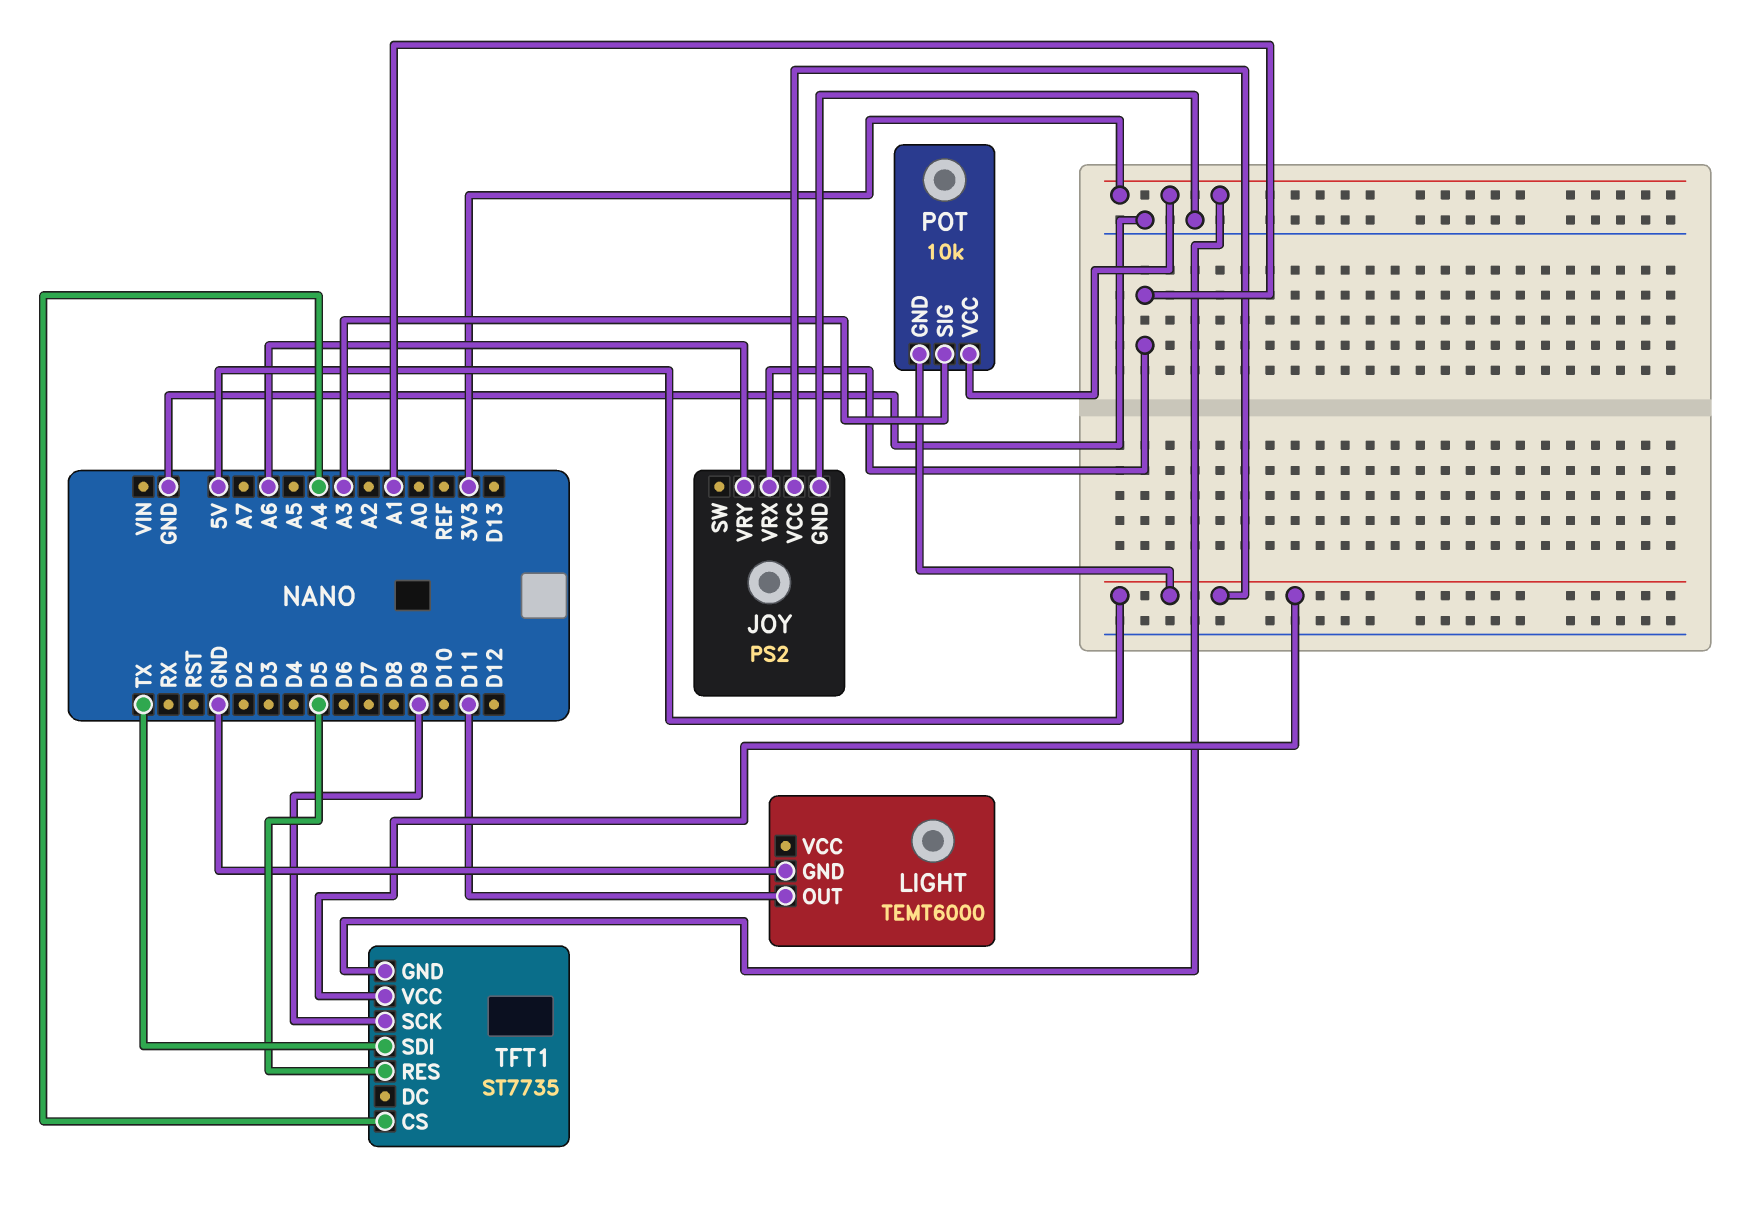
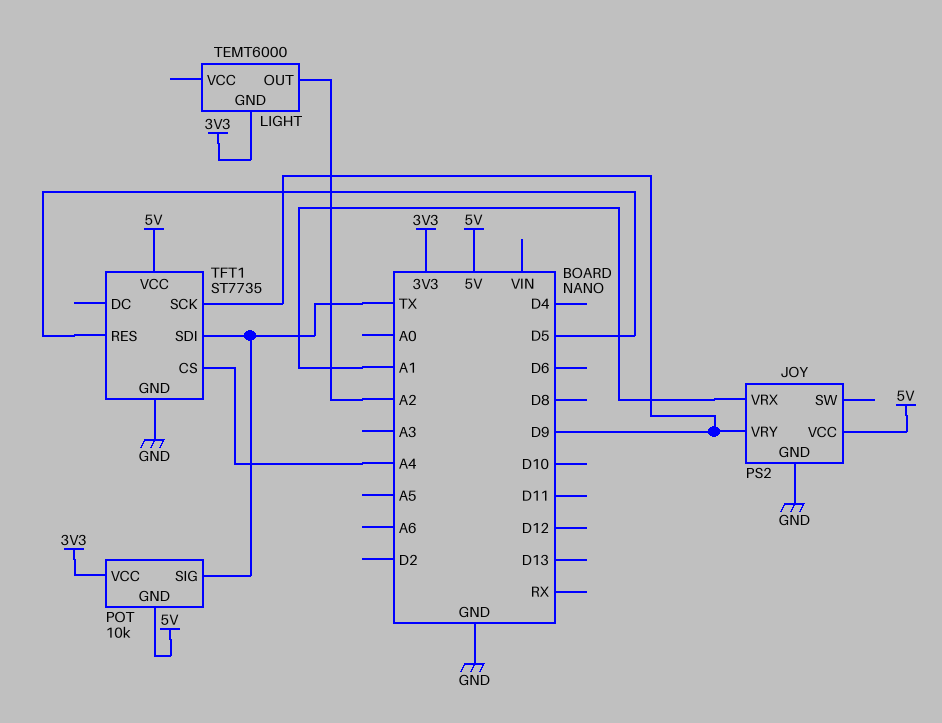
JOY pin VRY: A6 -> D9
LIGHT pin GND: GND -> 3V3
LIGHT pin OUT: D11 -> A2
POT pin SIG: A3 -> TX
TFT1 pin GND: 3V3 -> GND

